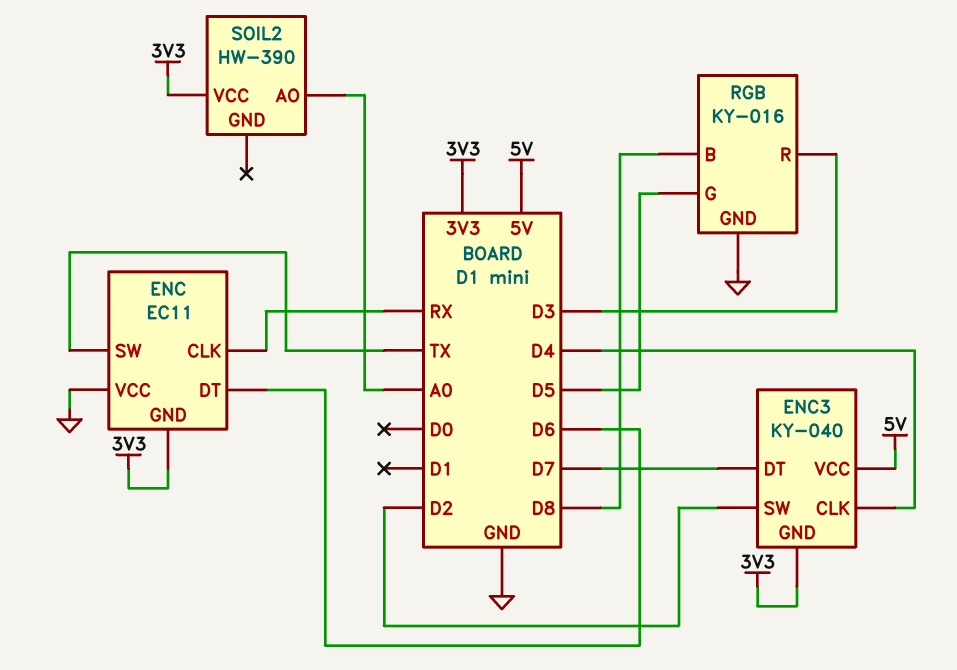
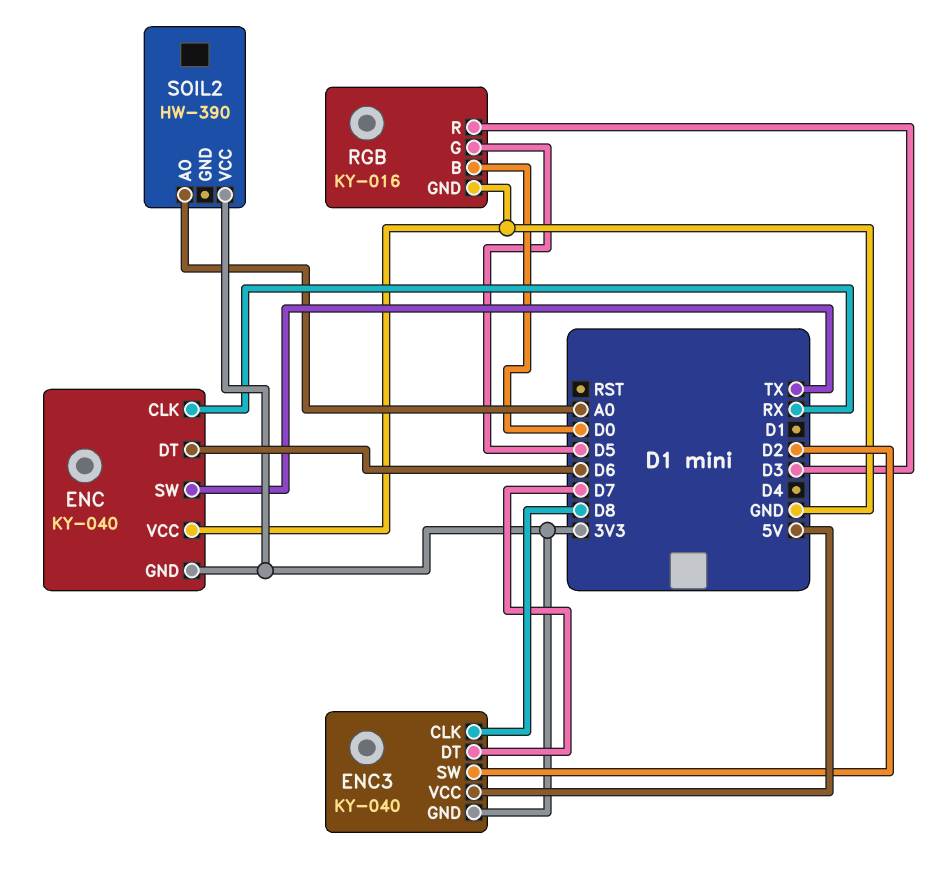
ENC: EC11 -> KY-040
ENC3 pin CLK: D4 -> D8
RGB pin B: D8 -> D0

